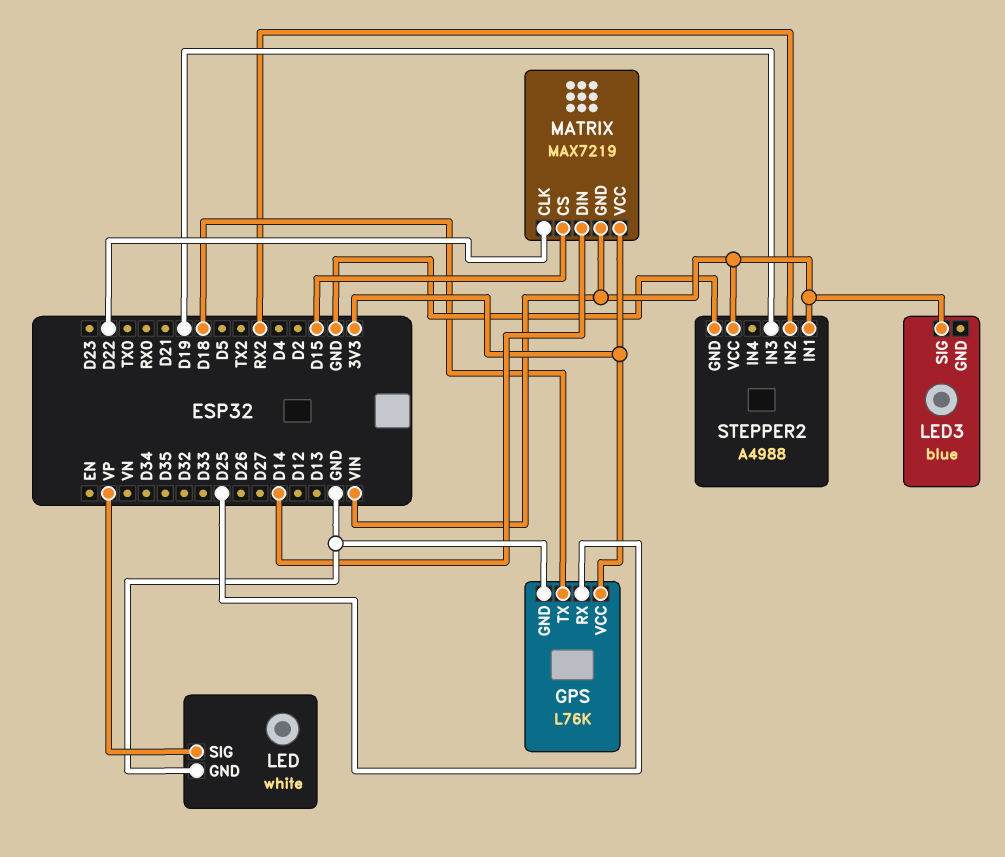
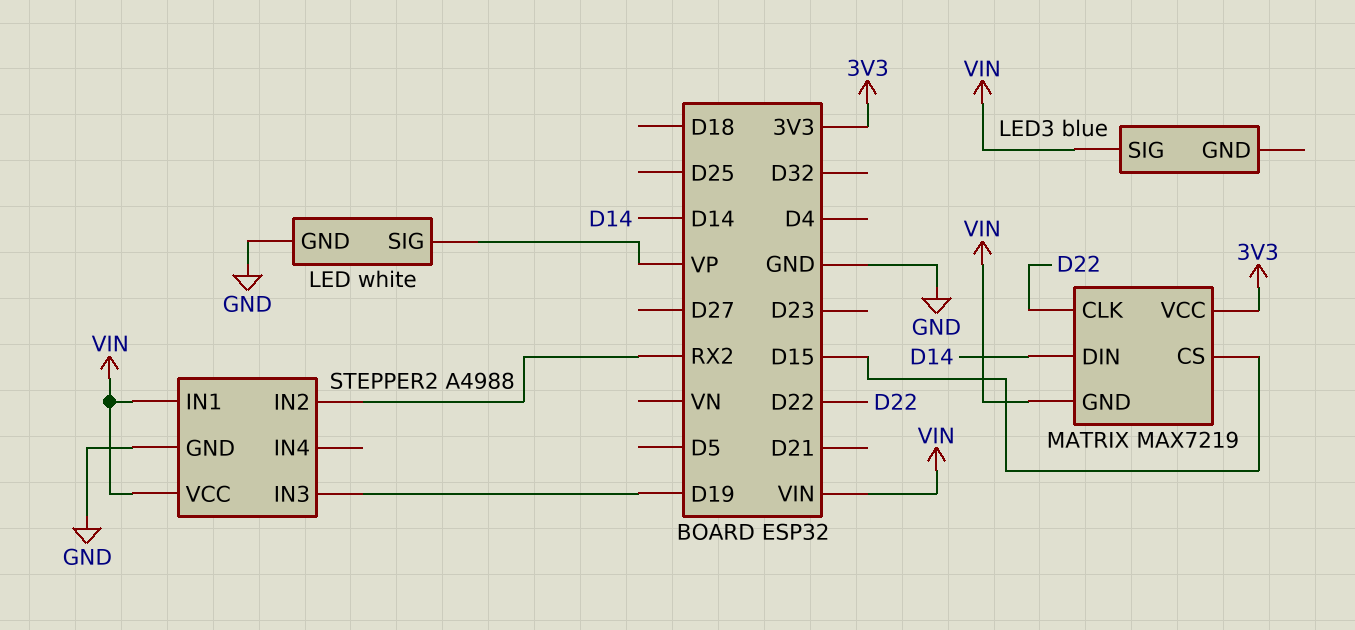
GPS: L76K -> none
GPS pin GND: GND -> none
GPS pin RX: D25 -> none
GPS pin TX: D18 -> none
GPS pin VCC: 3V3 -> none

